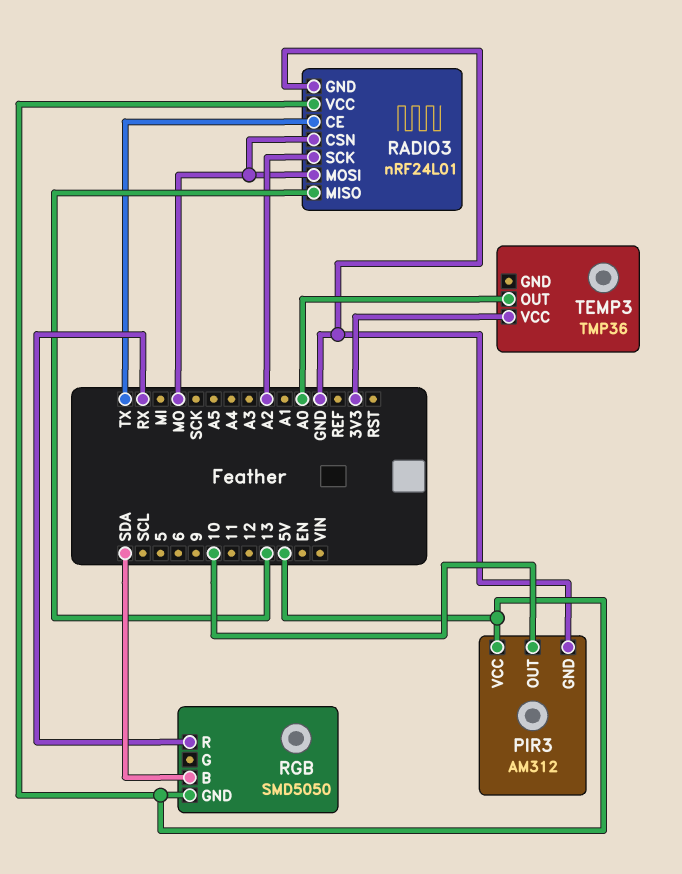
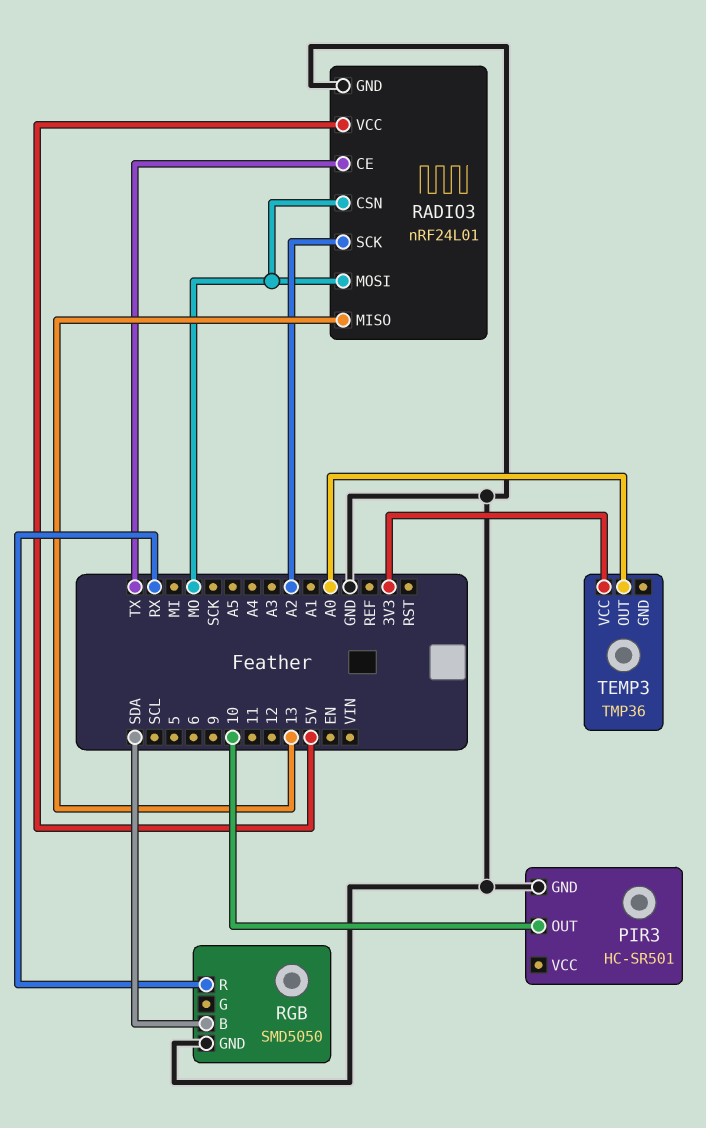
PIR3: AM312 -> HC-SR501
PIR3 pin VCC: 5V -> none
RGB pin GND: 5V -> GND

